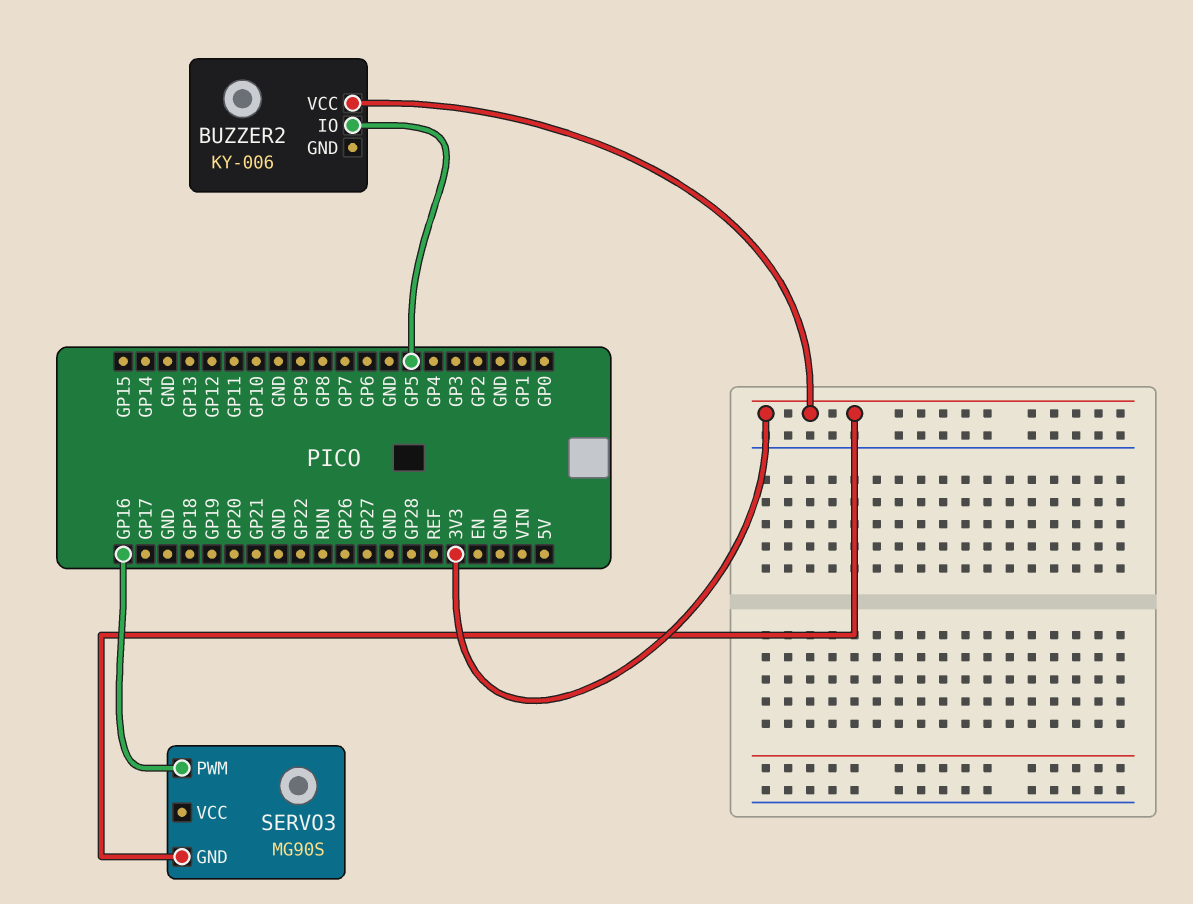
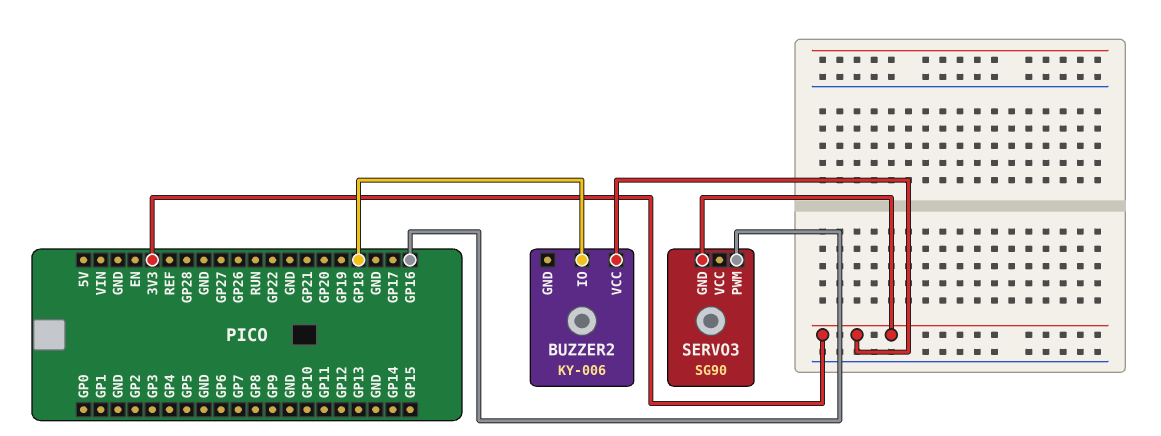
BUZZER2 pin IO: GP5 -> GP18
SERVO3: MG90S -> SG90

